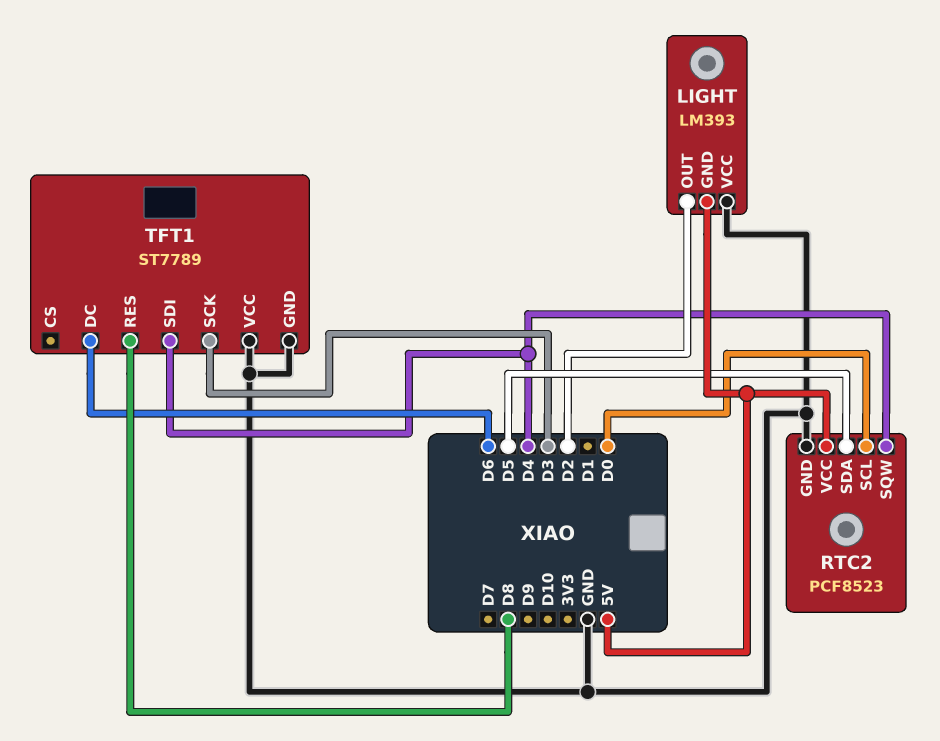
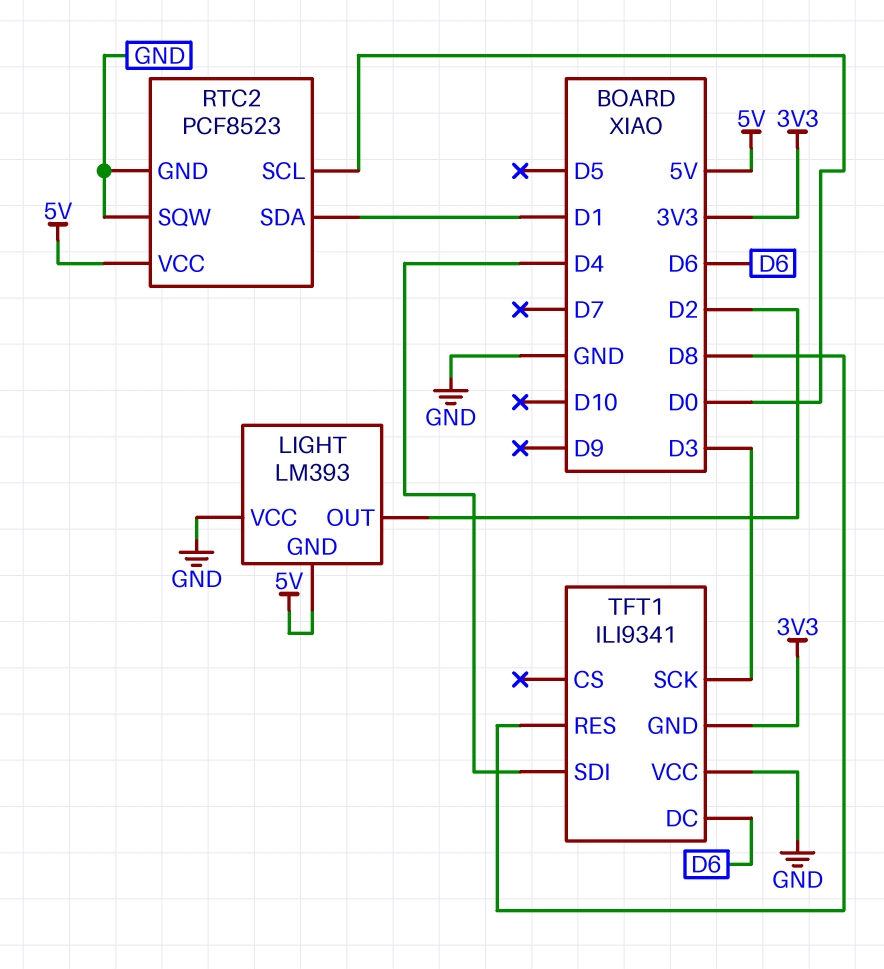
RTC2 pin SDA: D5 -> D1
RTC2 pin SQW: D4 -> GND
TFT1: ST7789 -> ILI9341
TFT1 pin GND: GND -> 3V3

